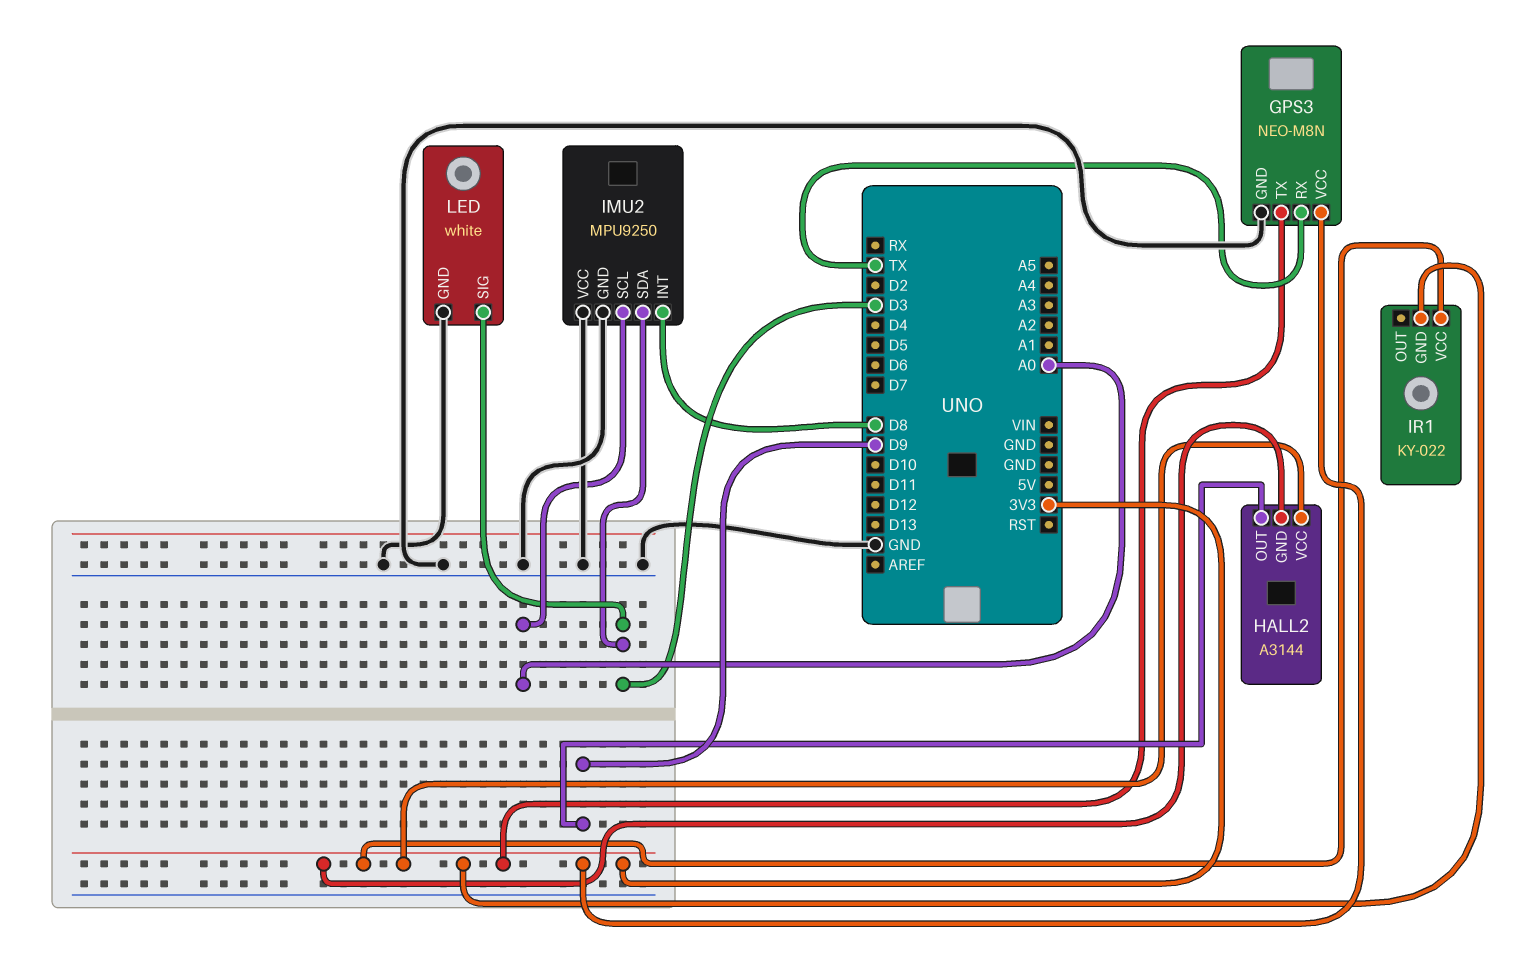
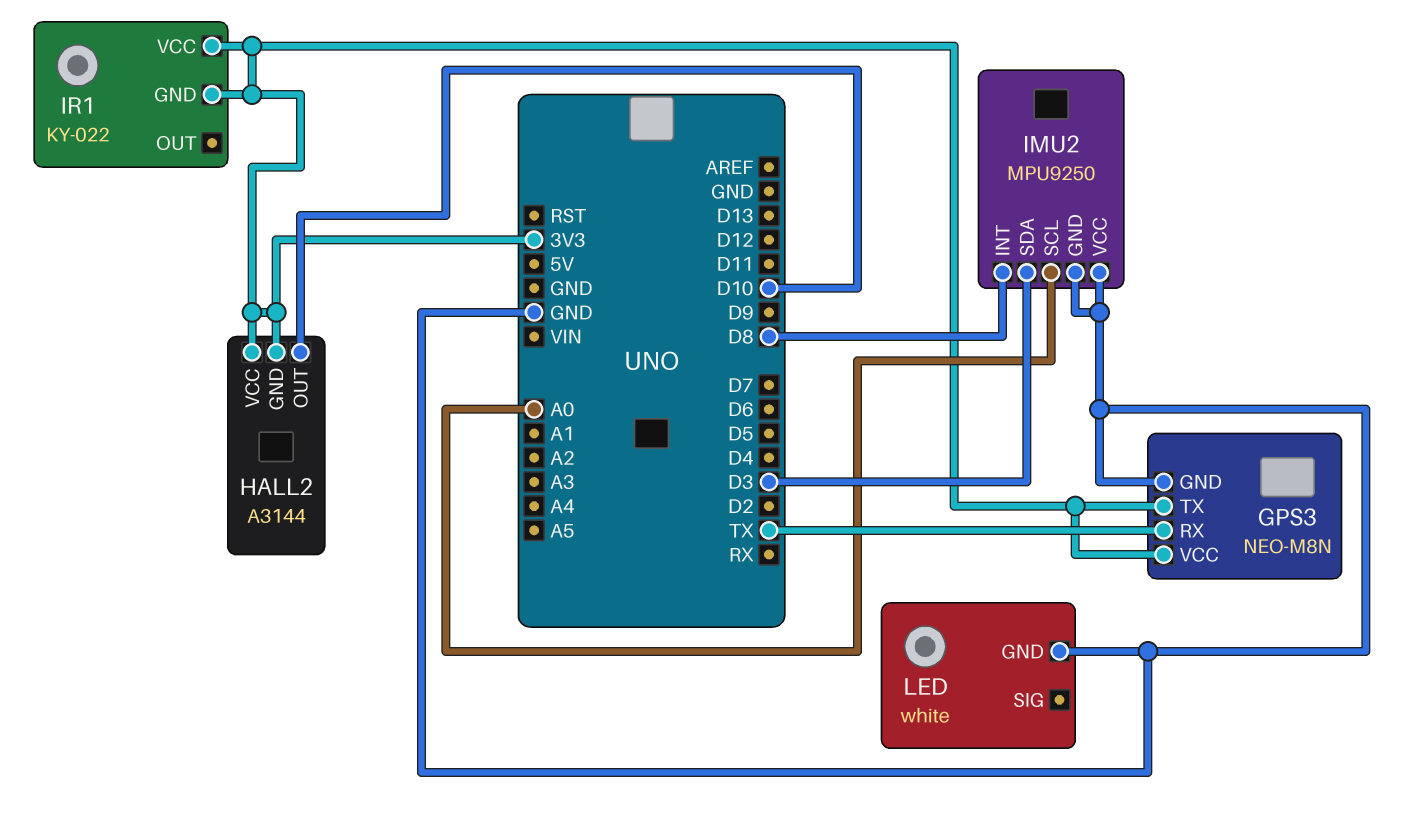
HALL2 pin OUT: D9 -> D10
LED pin SIG: D3 -> none

